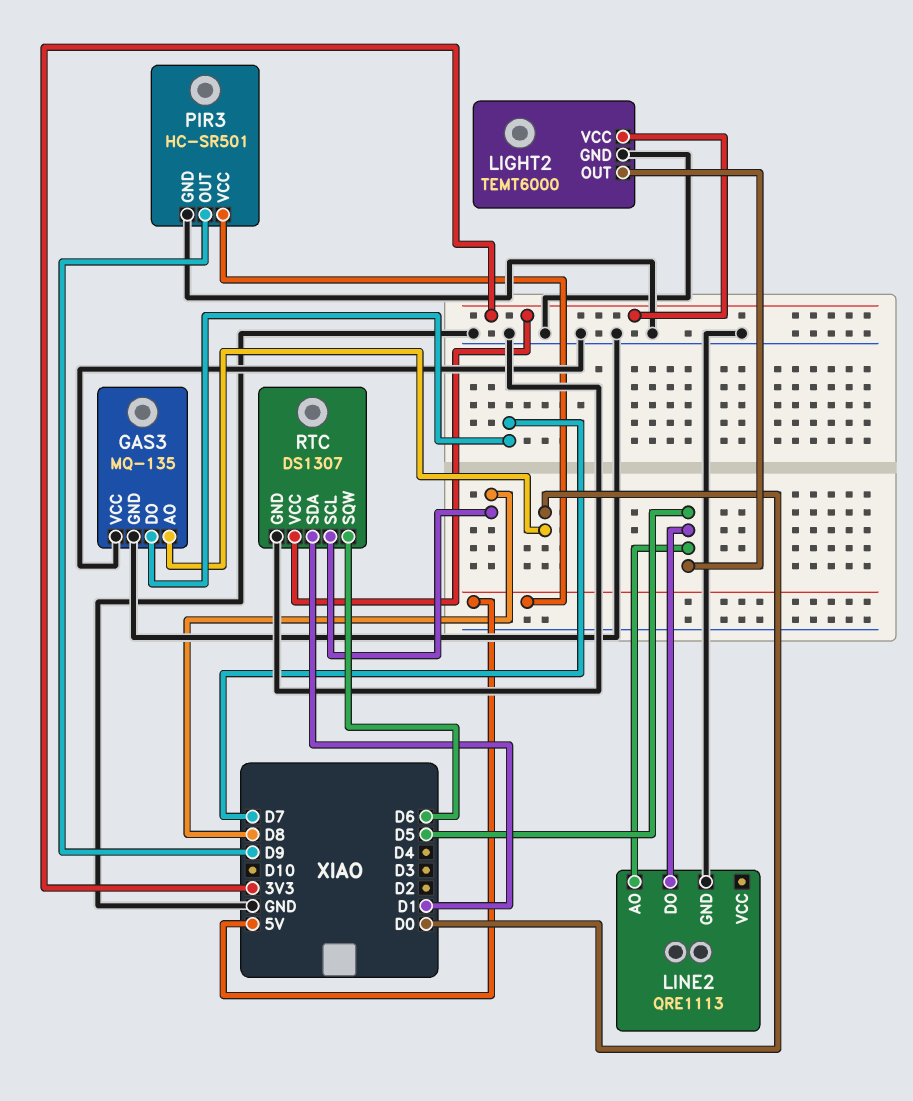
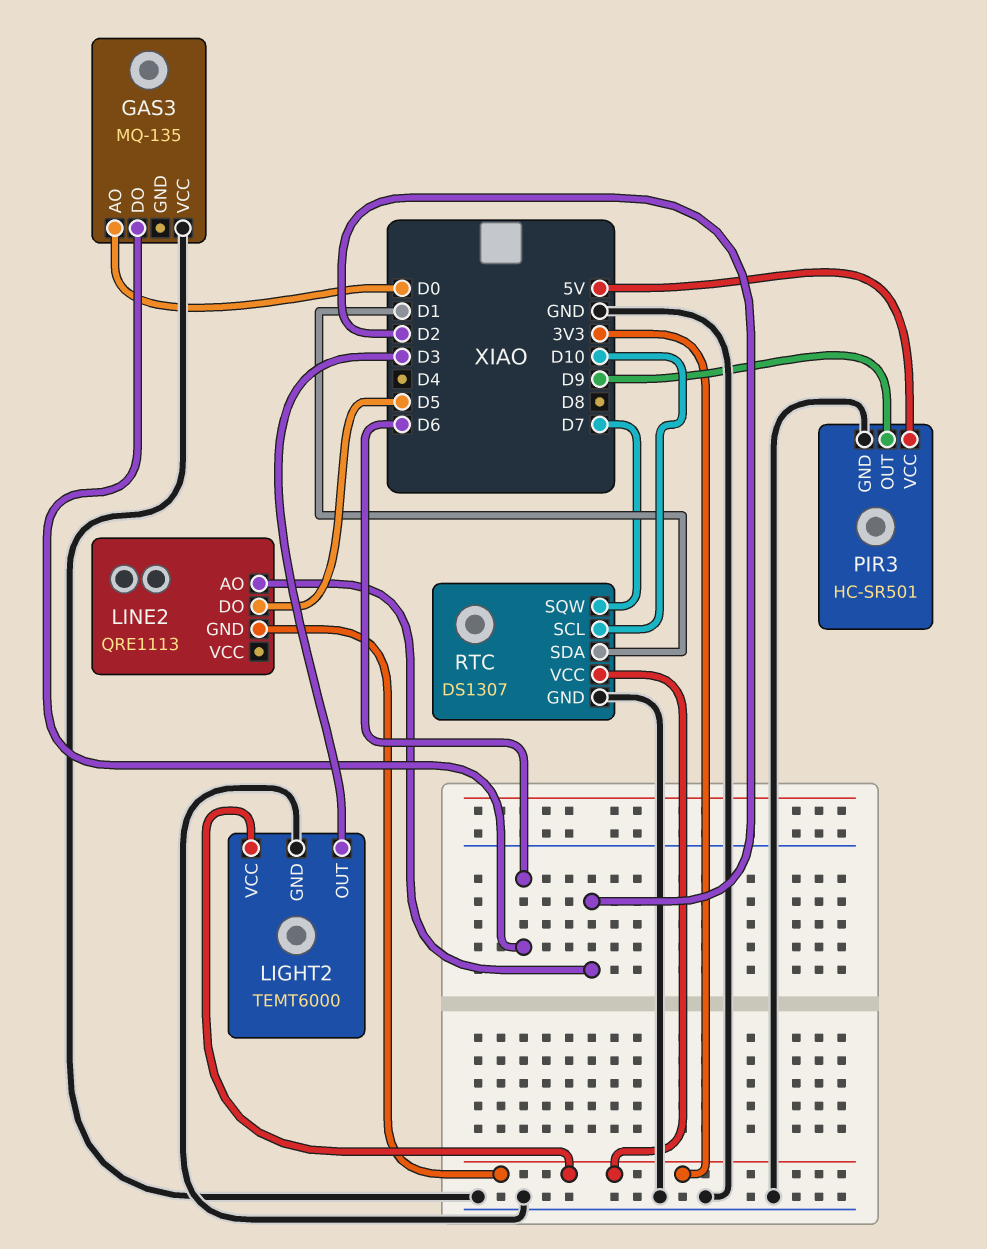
GAS3 pin DO: D7 -> D6
GAS3 pin GND: GND -> none
LIGHT2 pin OUT: D5 -> D3
LINE2 pin AO: D5 -> D2
LINE2 pin GND: GND -> 3V3
RTC pin SCL: D8 -> D10
RTC pin SQW: D6 -> D7

